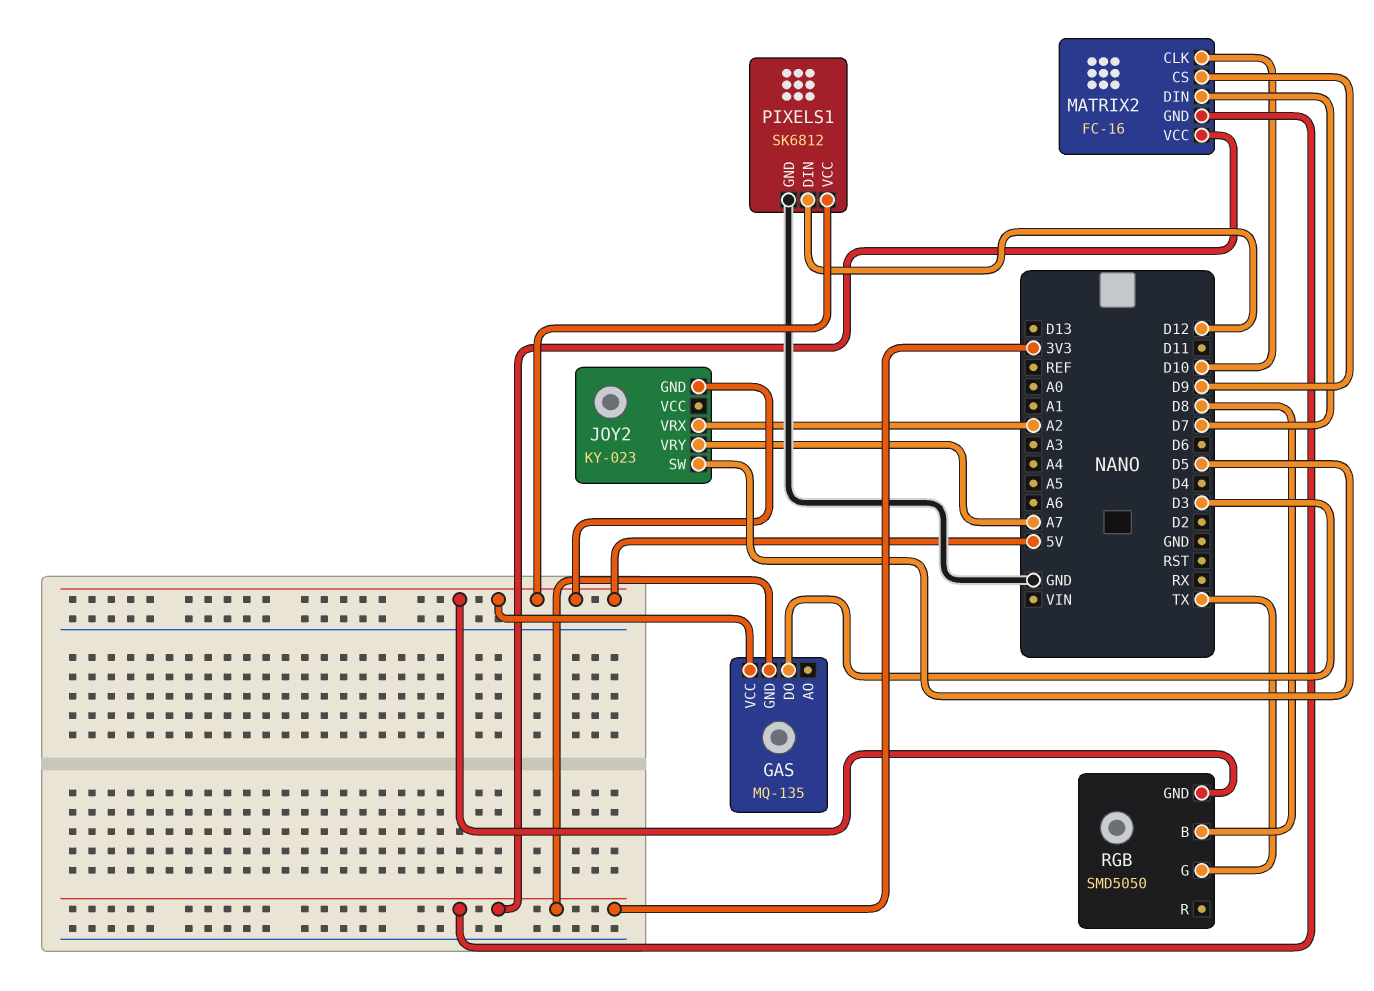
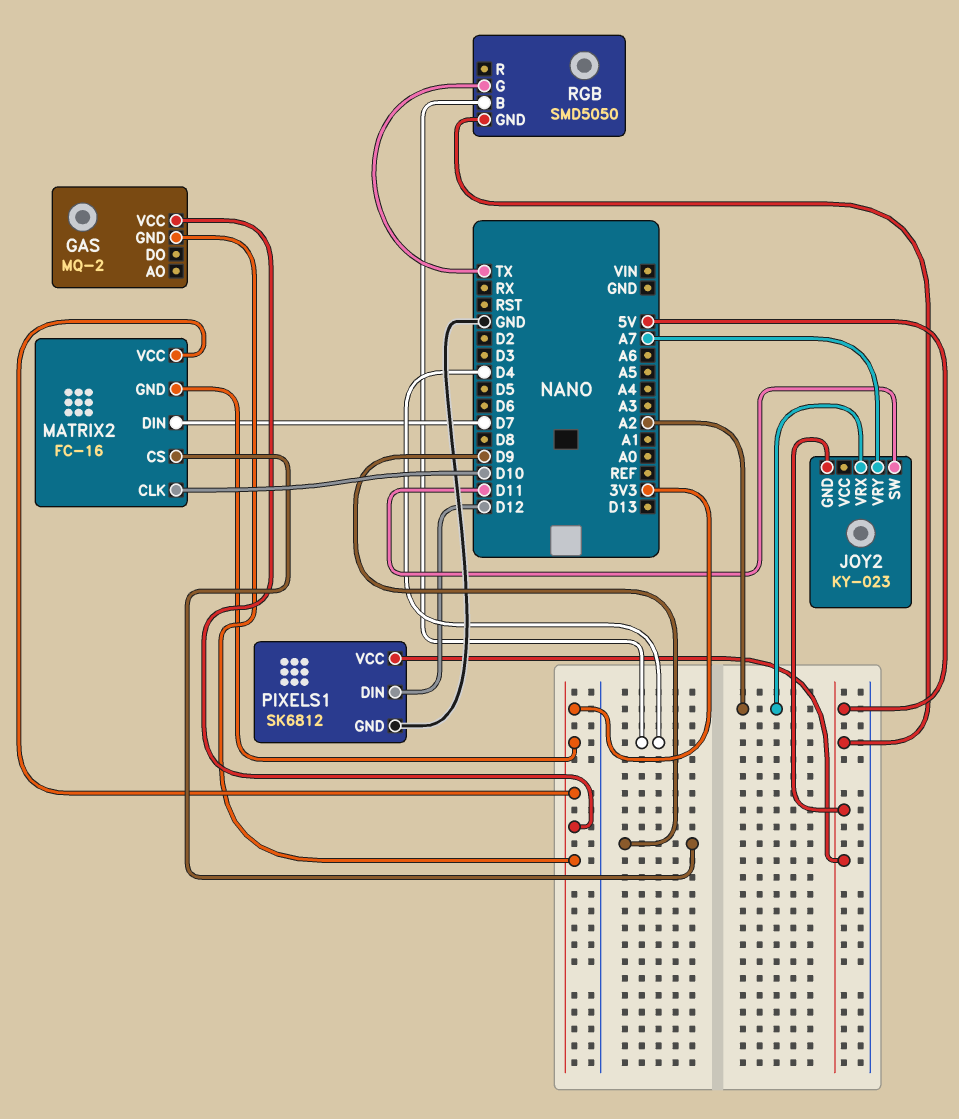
GAS: MQ-135 -> MQ-2
GAS pin DO: D3 -> none
GAS pin VCC: 5V -> 3V3
JOY2 pin SW: D5 -> D11
RGB pin B: D8 -> D4

